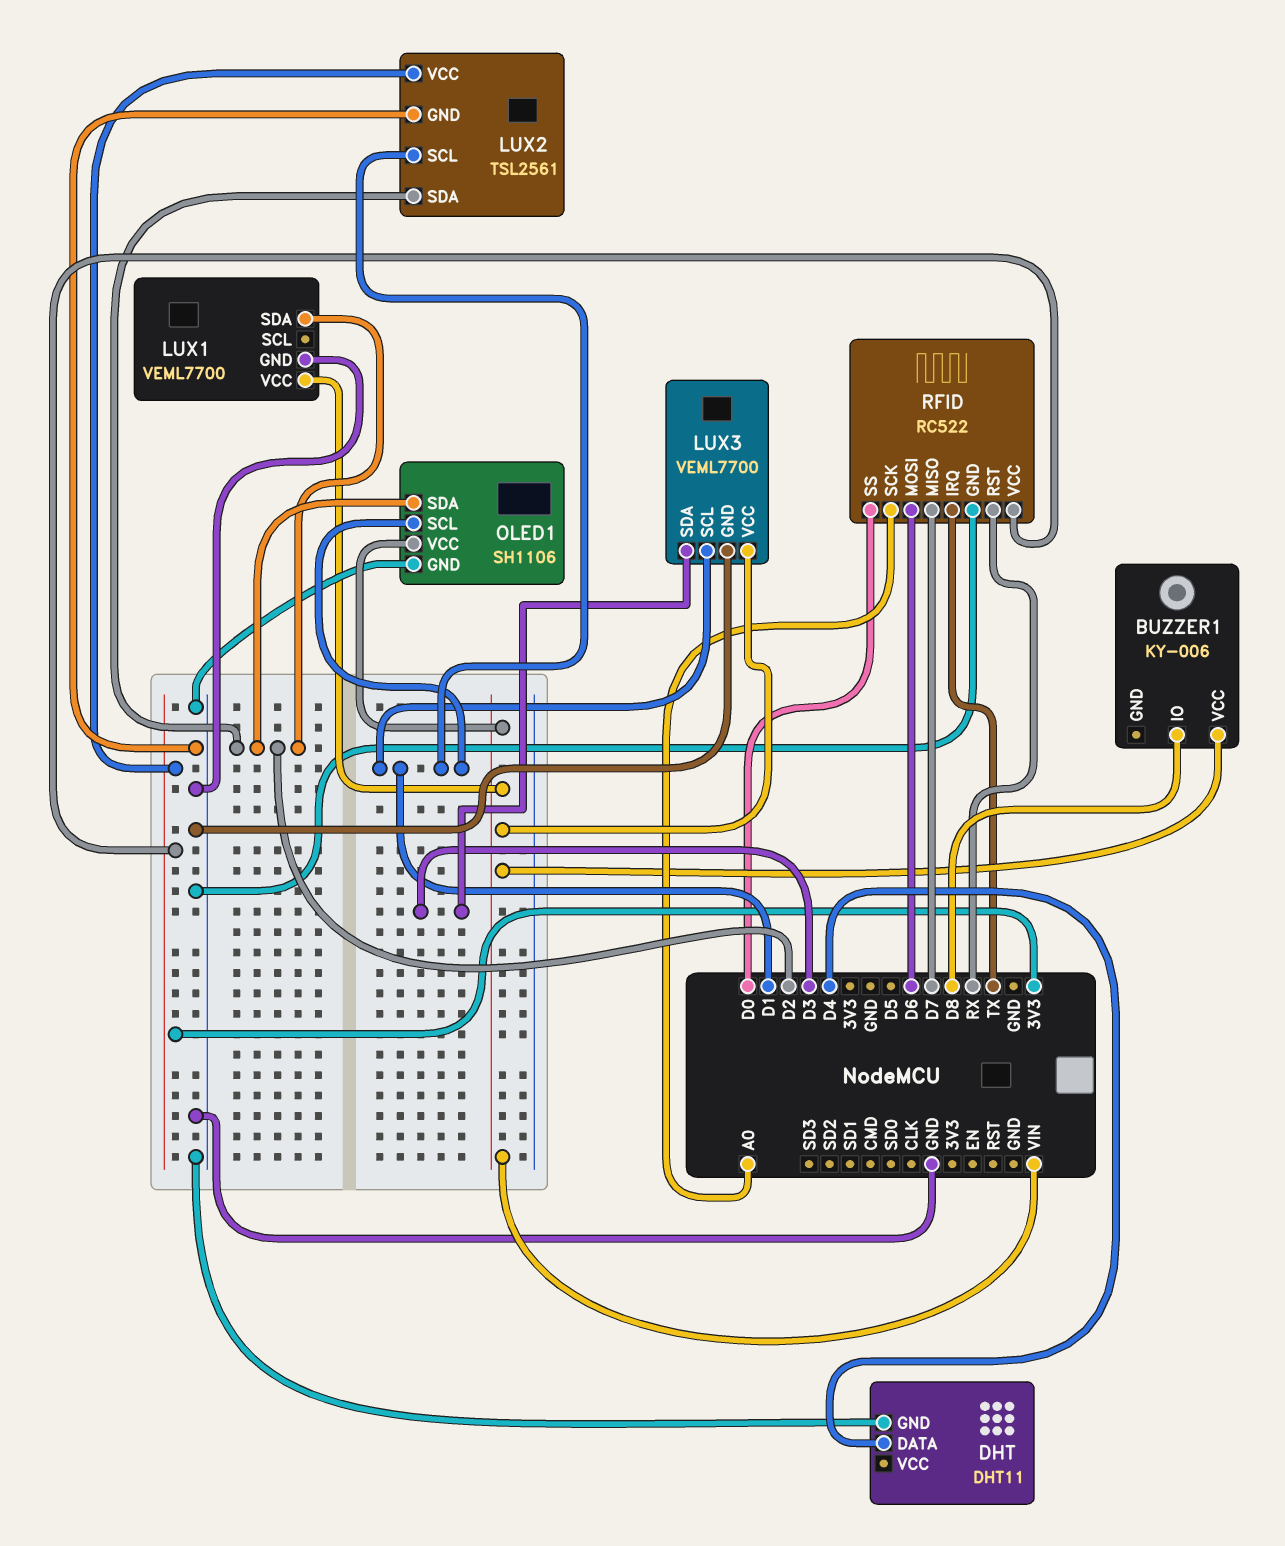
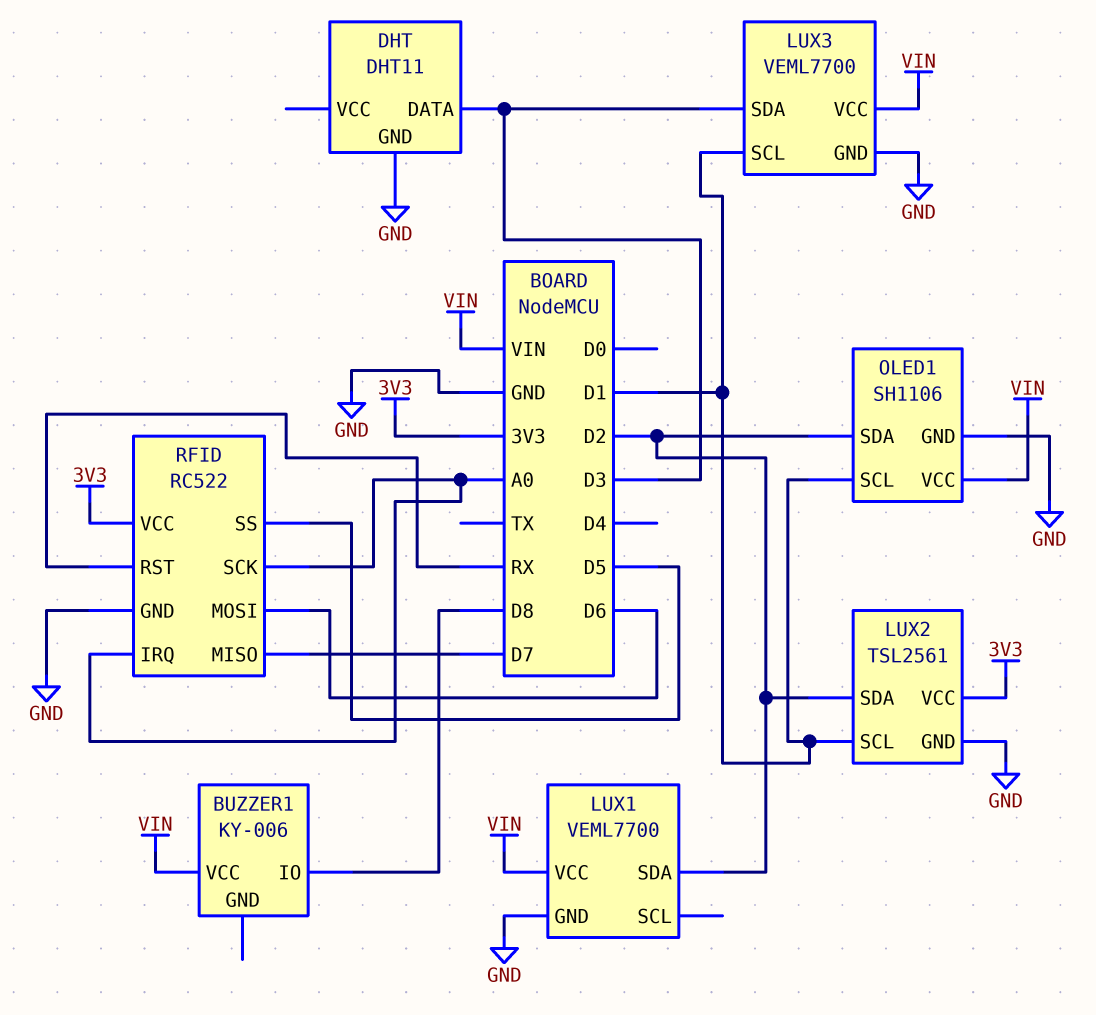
DHT pin DATA: D4 -> D3
RFID pin IRQ: TX -> A0
RFID pin SS: D0 -> D5

